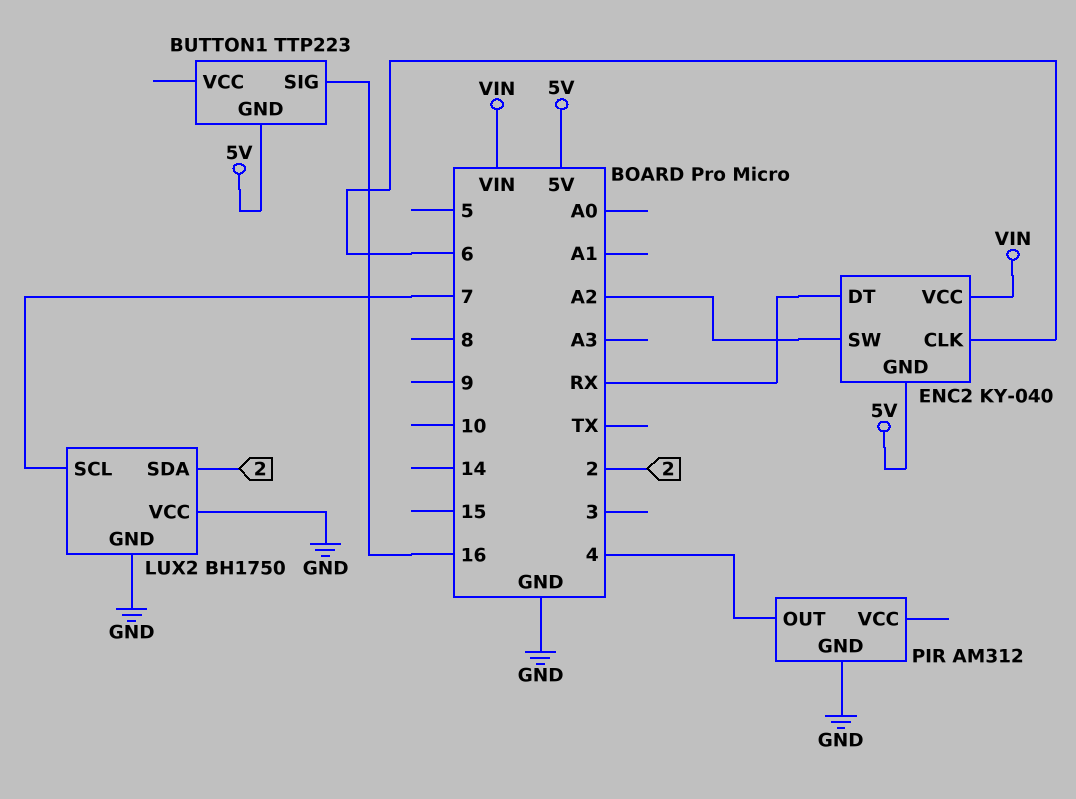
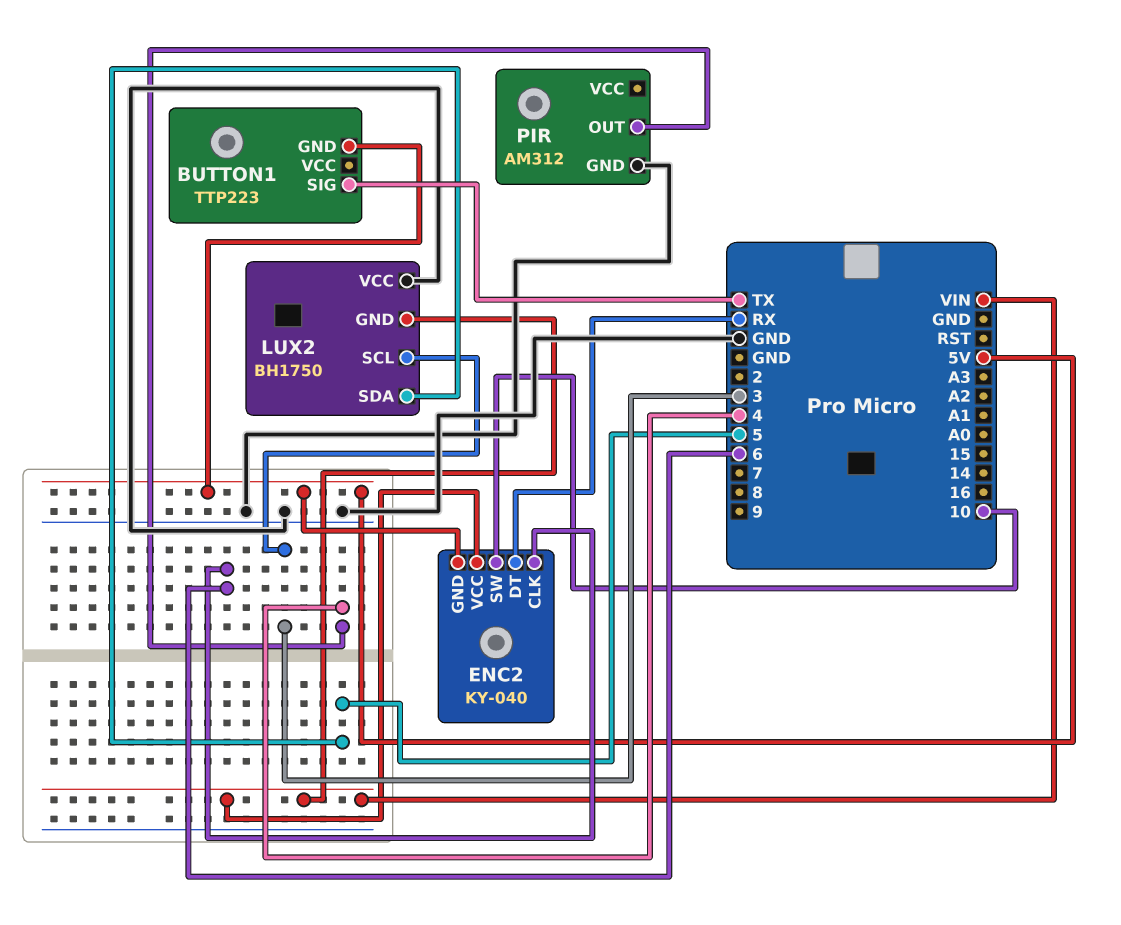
BUTTON1 pin SIG: 16 -> TX
ENC2 pin SW: A2 -> 10
LUX2 pin GND: GND -> VIN
LUX2 pin SCL: 7 -> 3
LUX2 pin SDA: 2 -> 5

